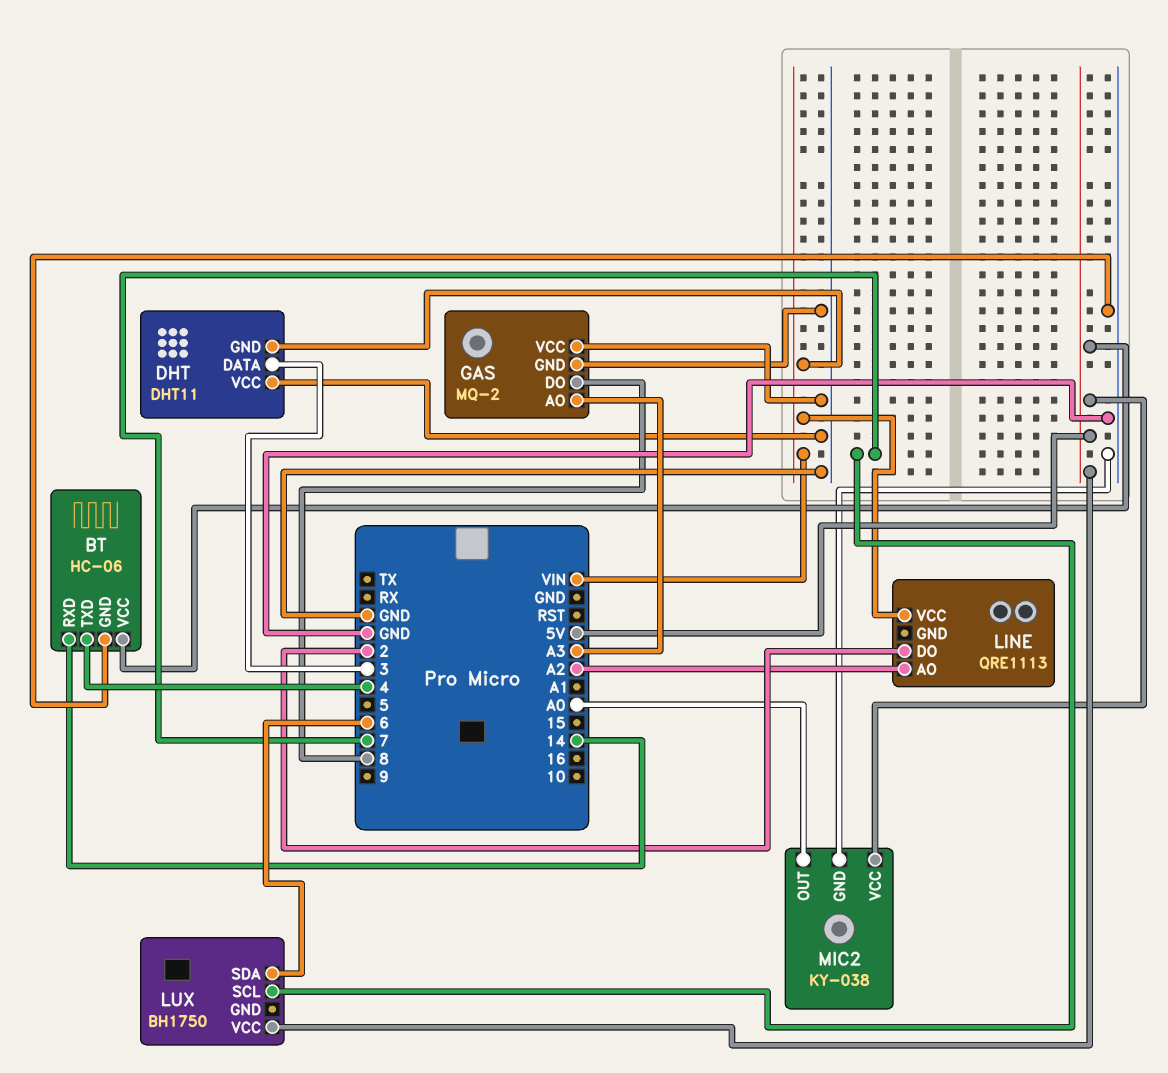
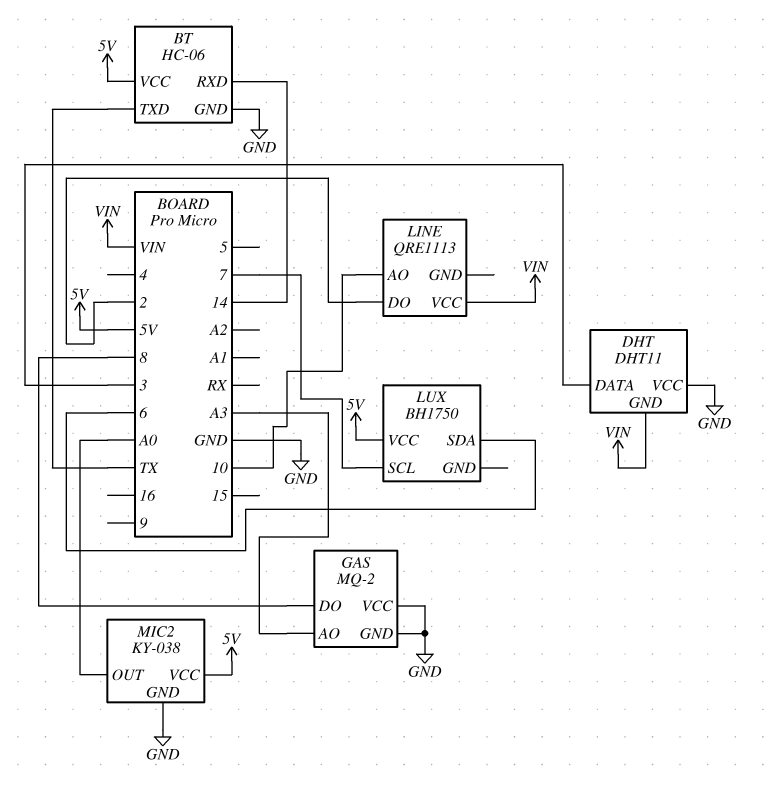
BT pin TXD: 4 -> TX
LINE pin AO: A2 -> 10

